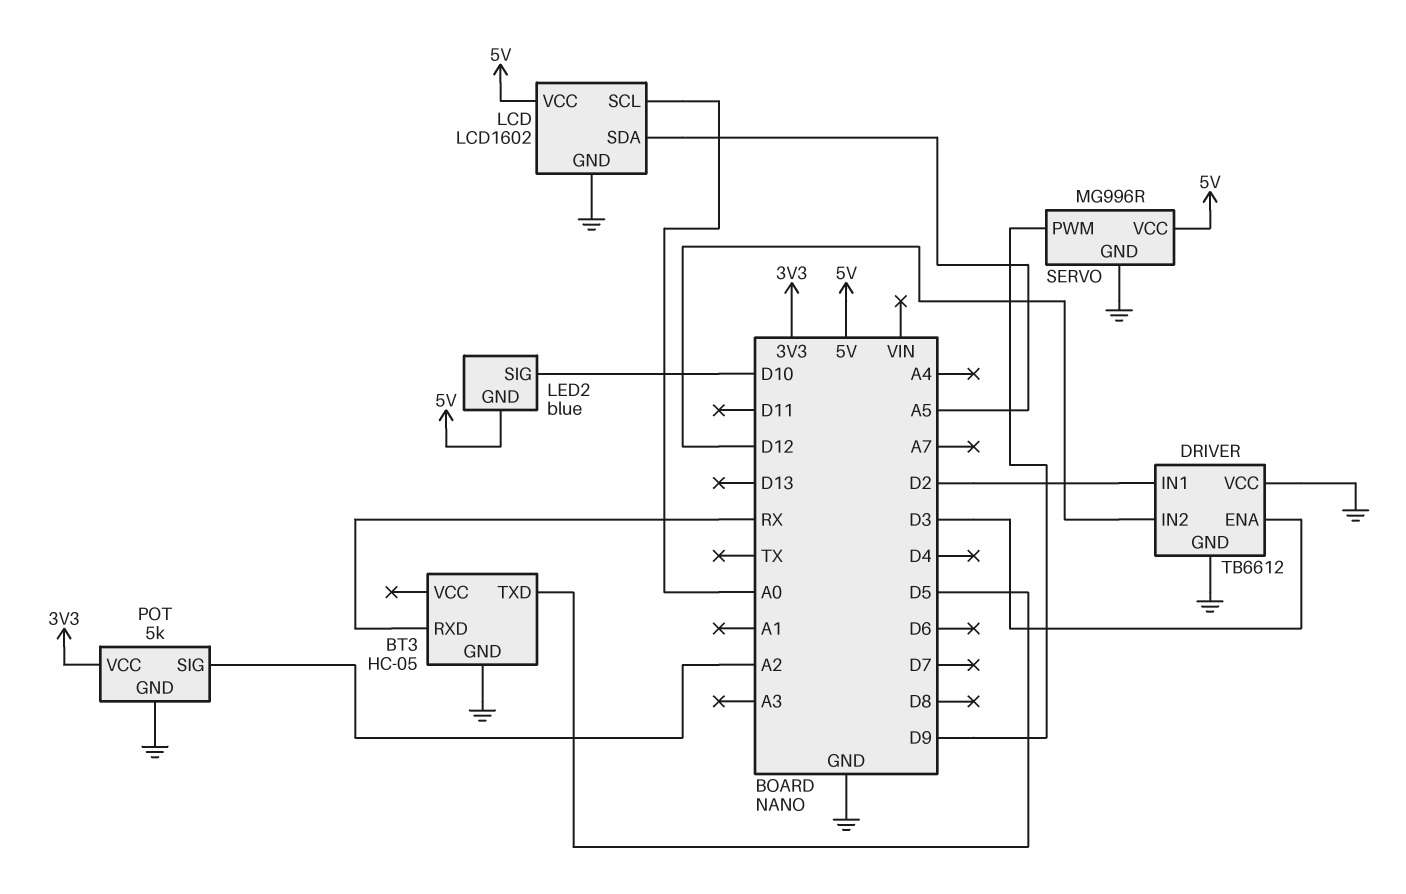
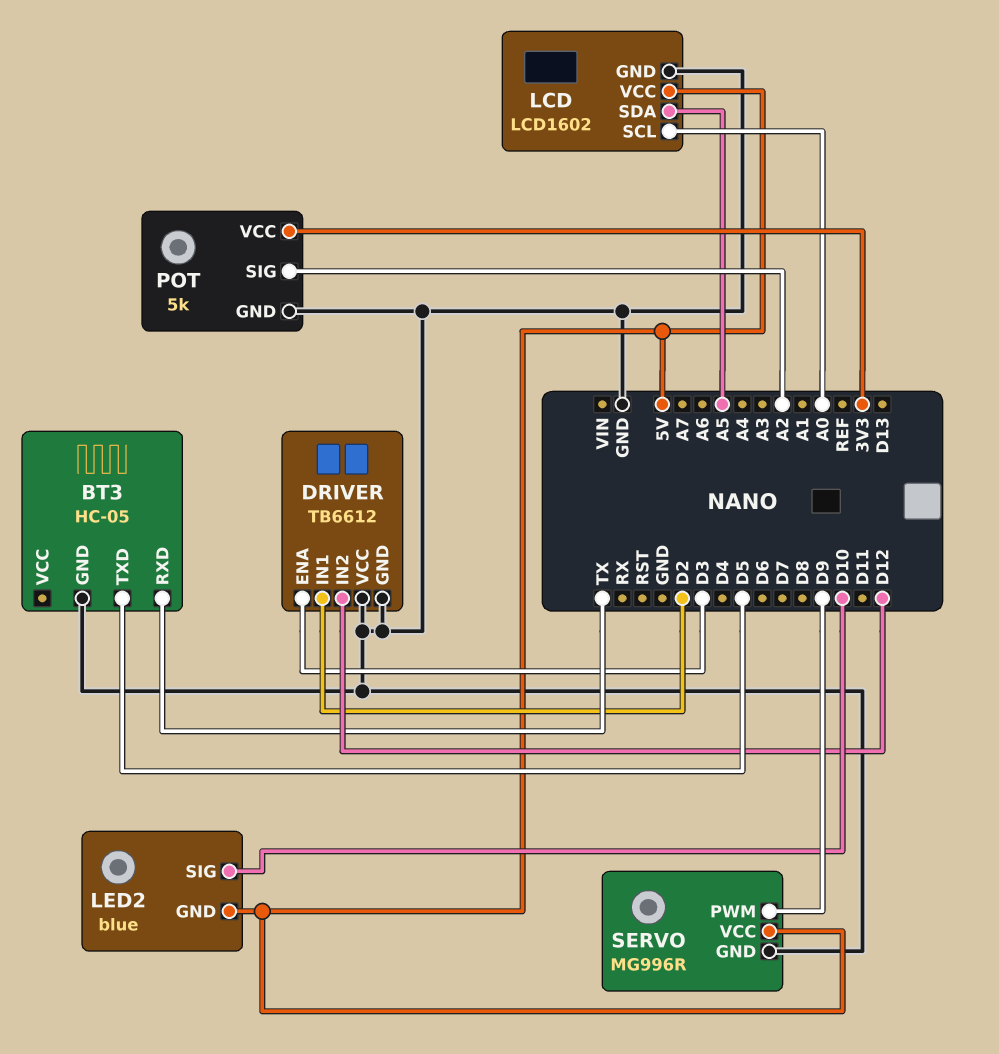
BT3 pin RXD: RX -> TX

